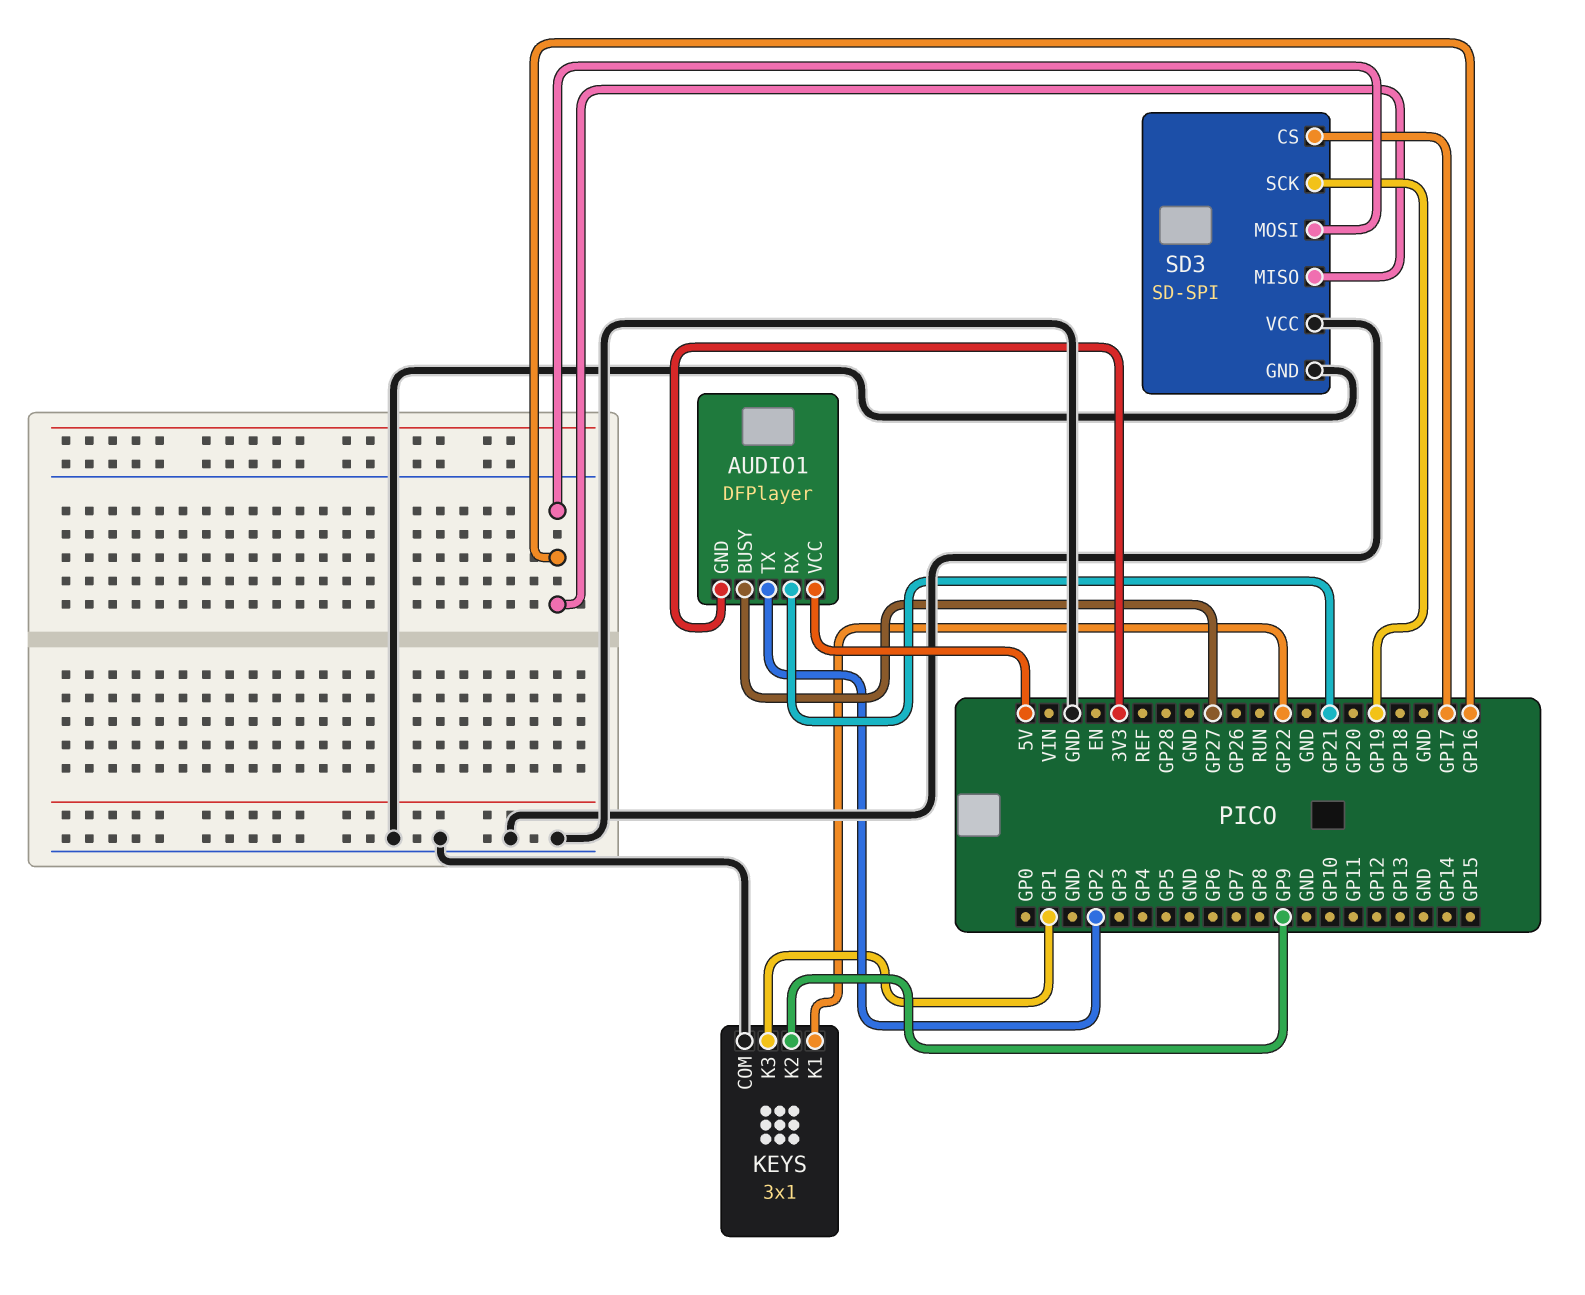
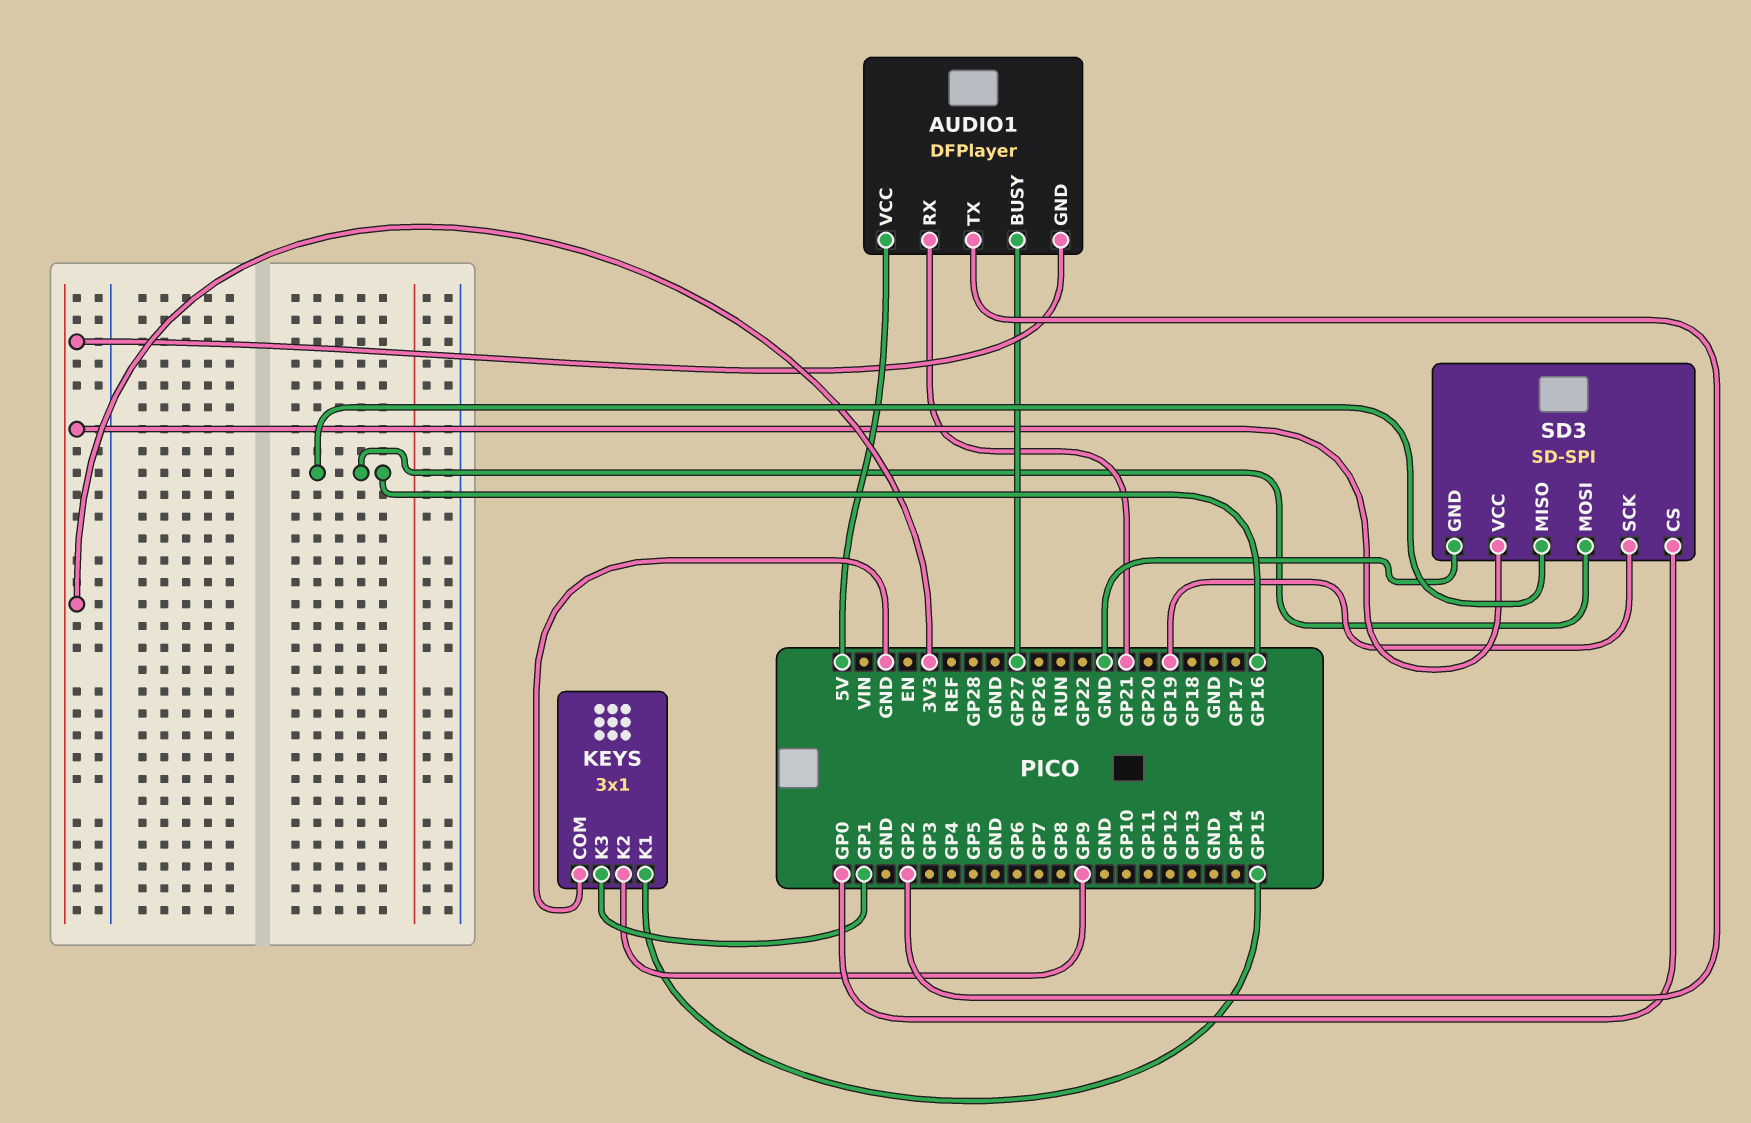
KEYS pin K1: GP22 -> GP15
SD3 pin CS: GP17 -> GP0
SD3 pin VCC: GND -> 3V3

